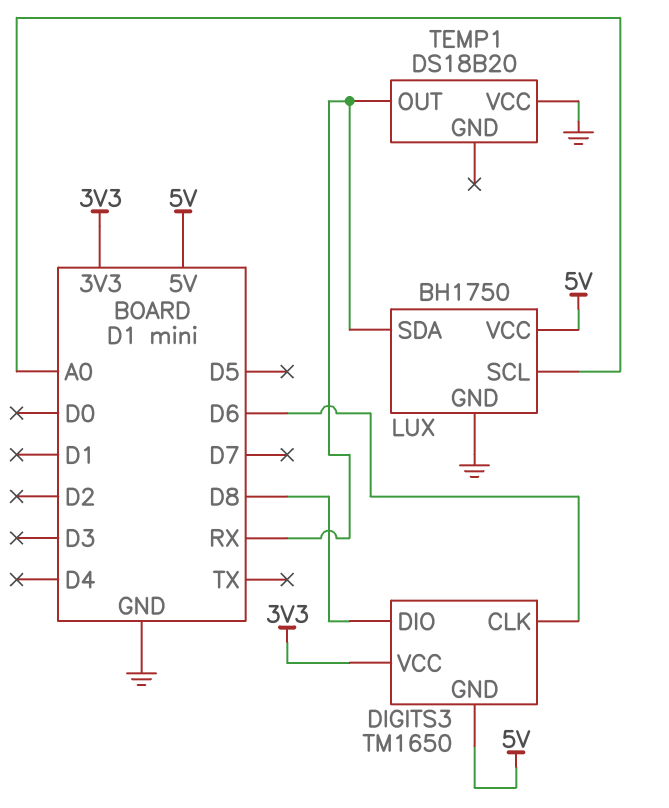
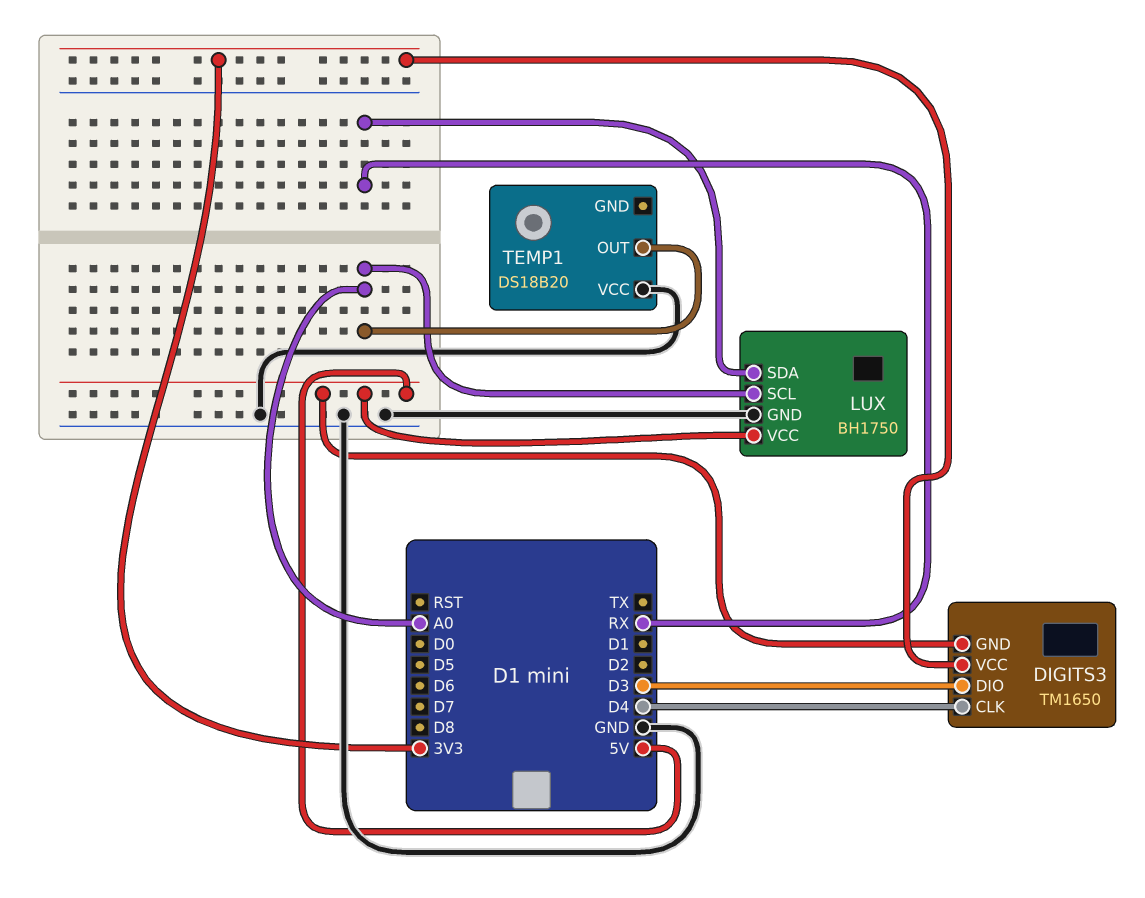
DIGITS3 pin CLK: D6 -> D4
DIGITS3 pin DIO: D8 -> D3
TEMP1 pin OUT: RX -> A0

